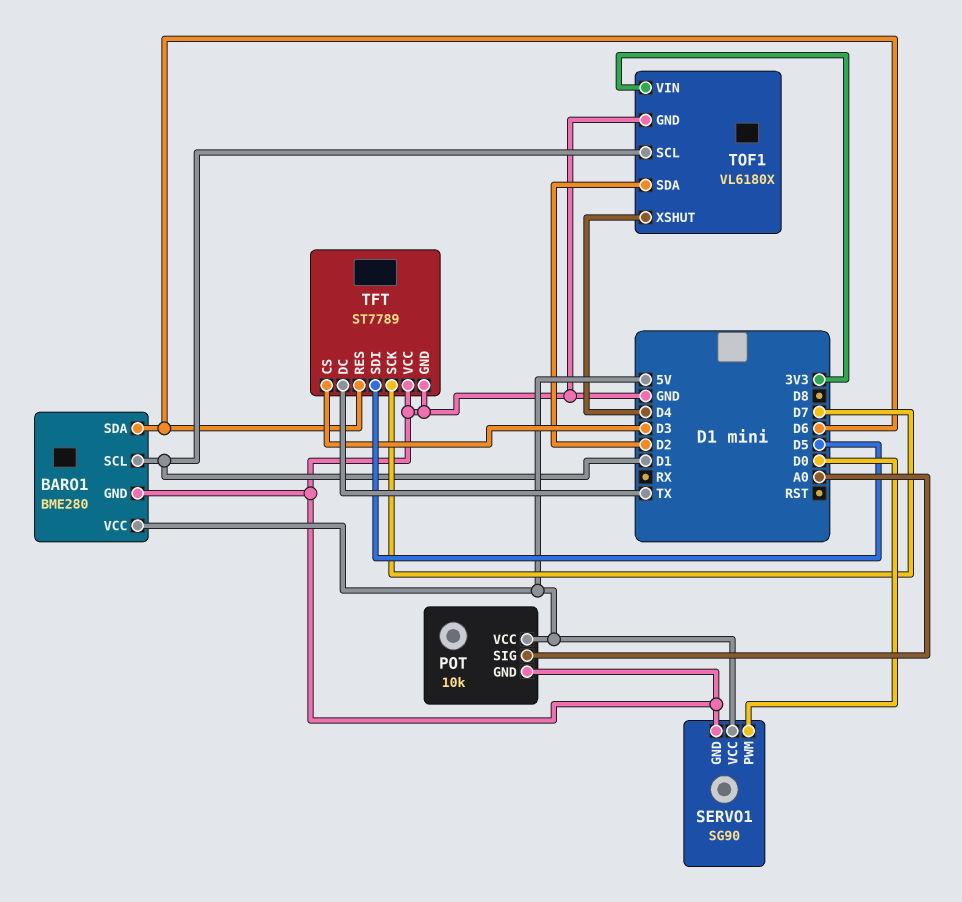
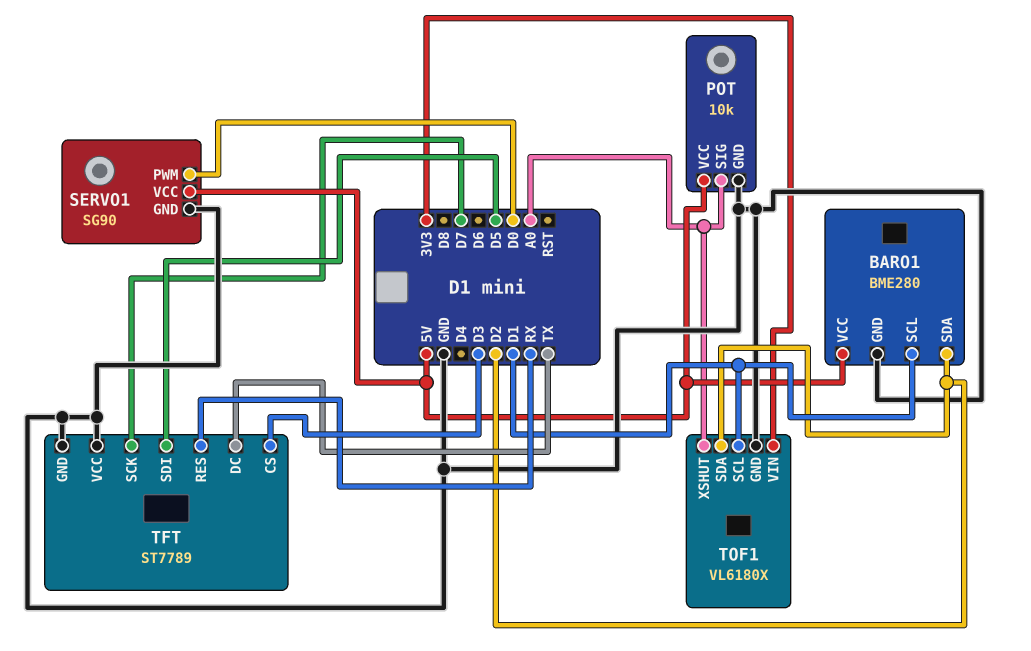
BARO1 pin SDA: D6 -> D2
TFT pin RES: D6 -> RX
TOF1 pin XSHUT: D4 -> A0

